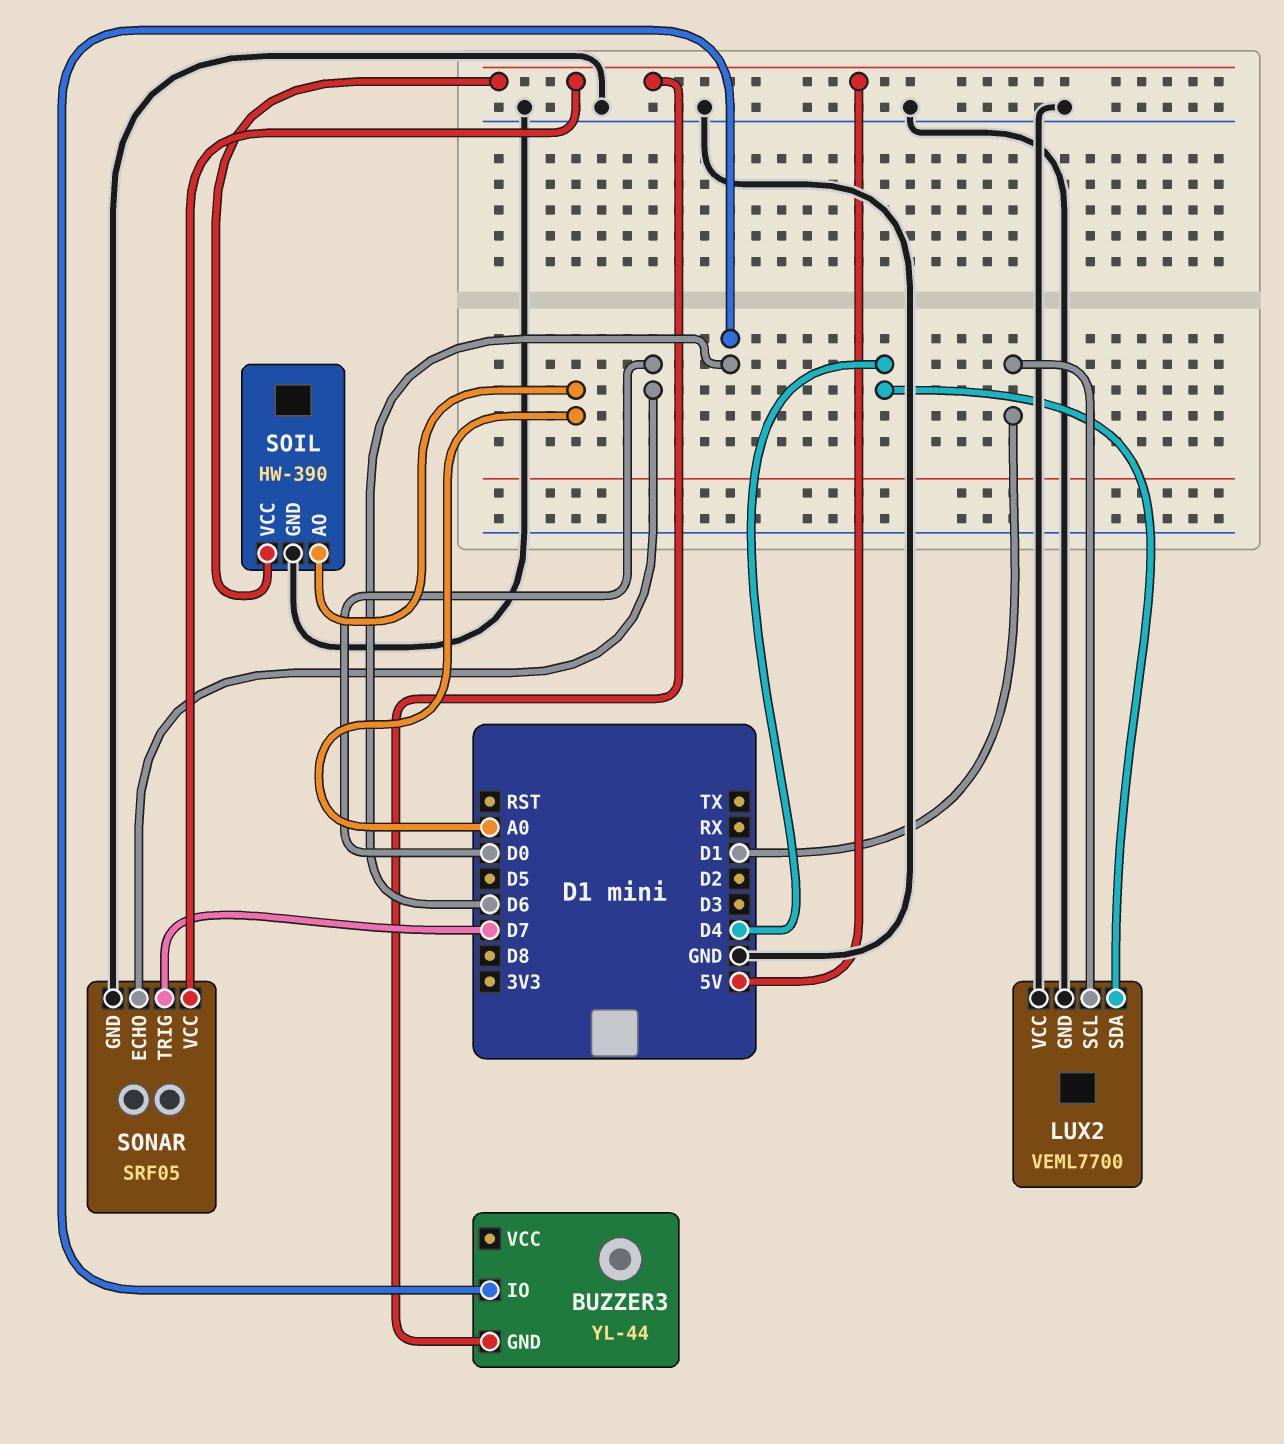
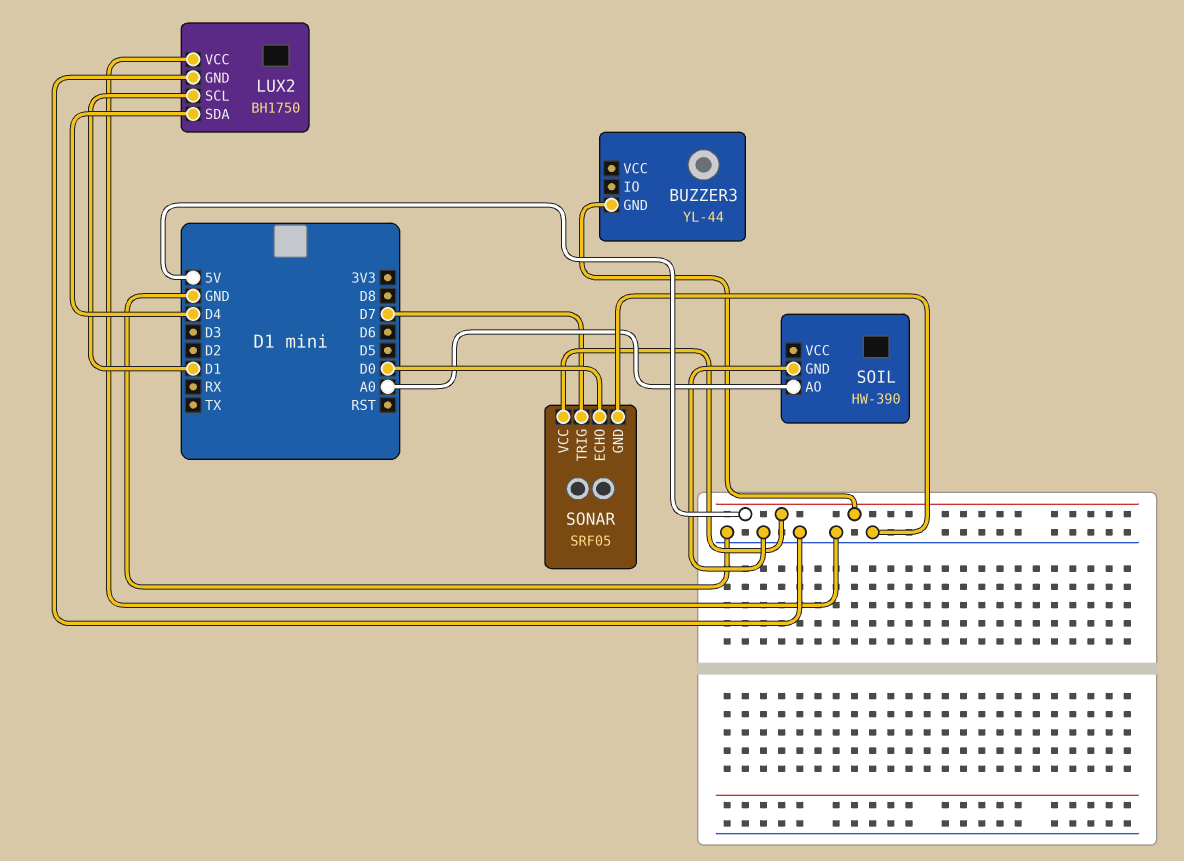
BUZZER3 pin IO: D6 -> none
LUX2: VEML7700 -> BH1750
SOIL pin VCC: 5V -> none

